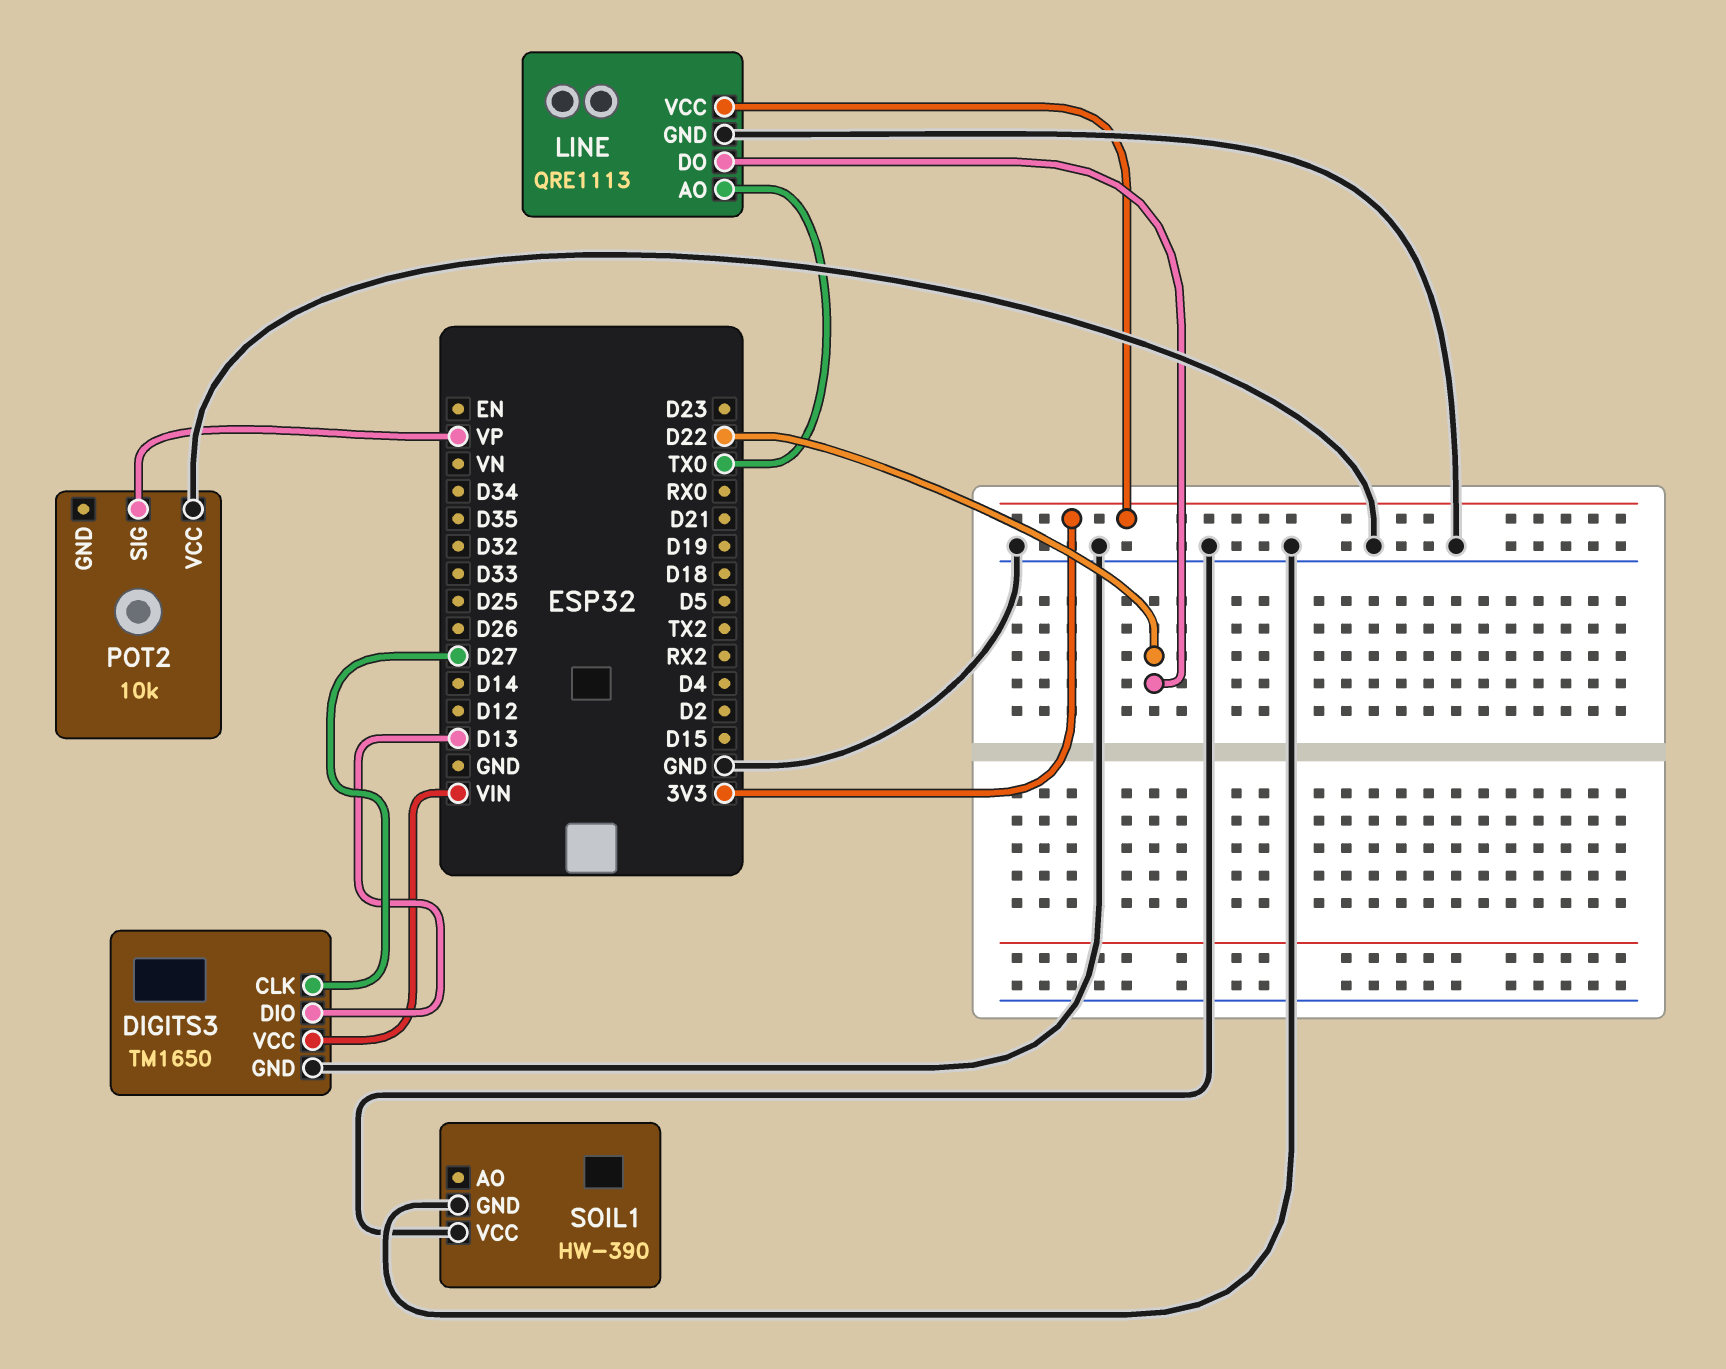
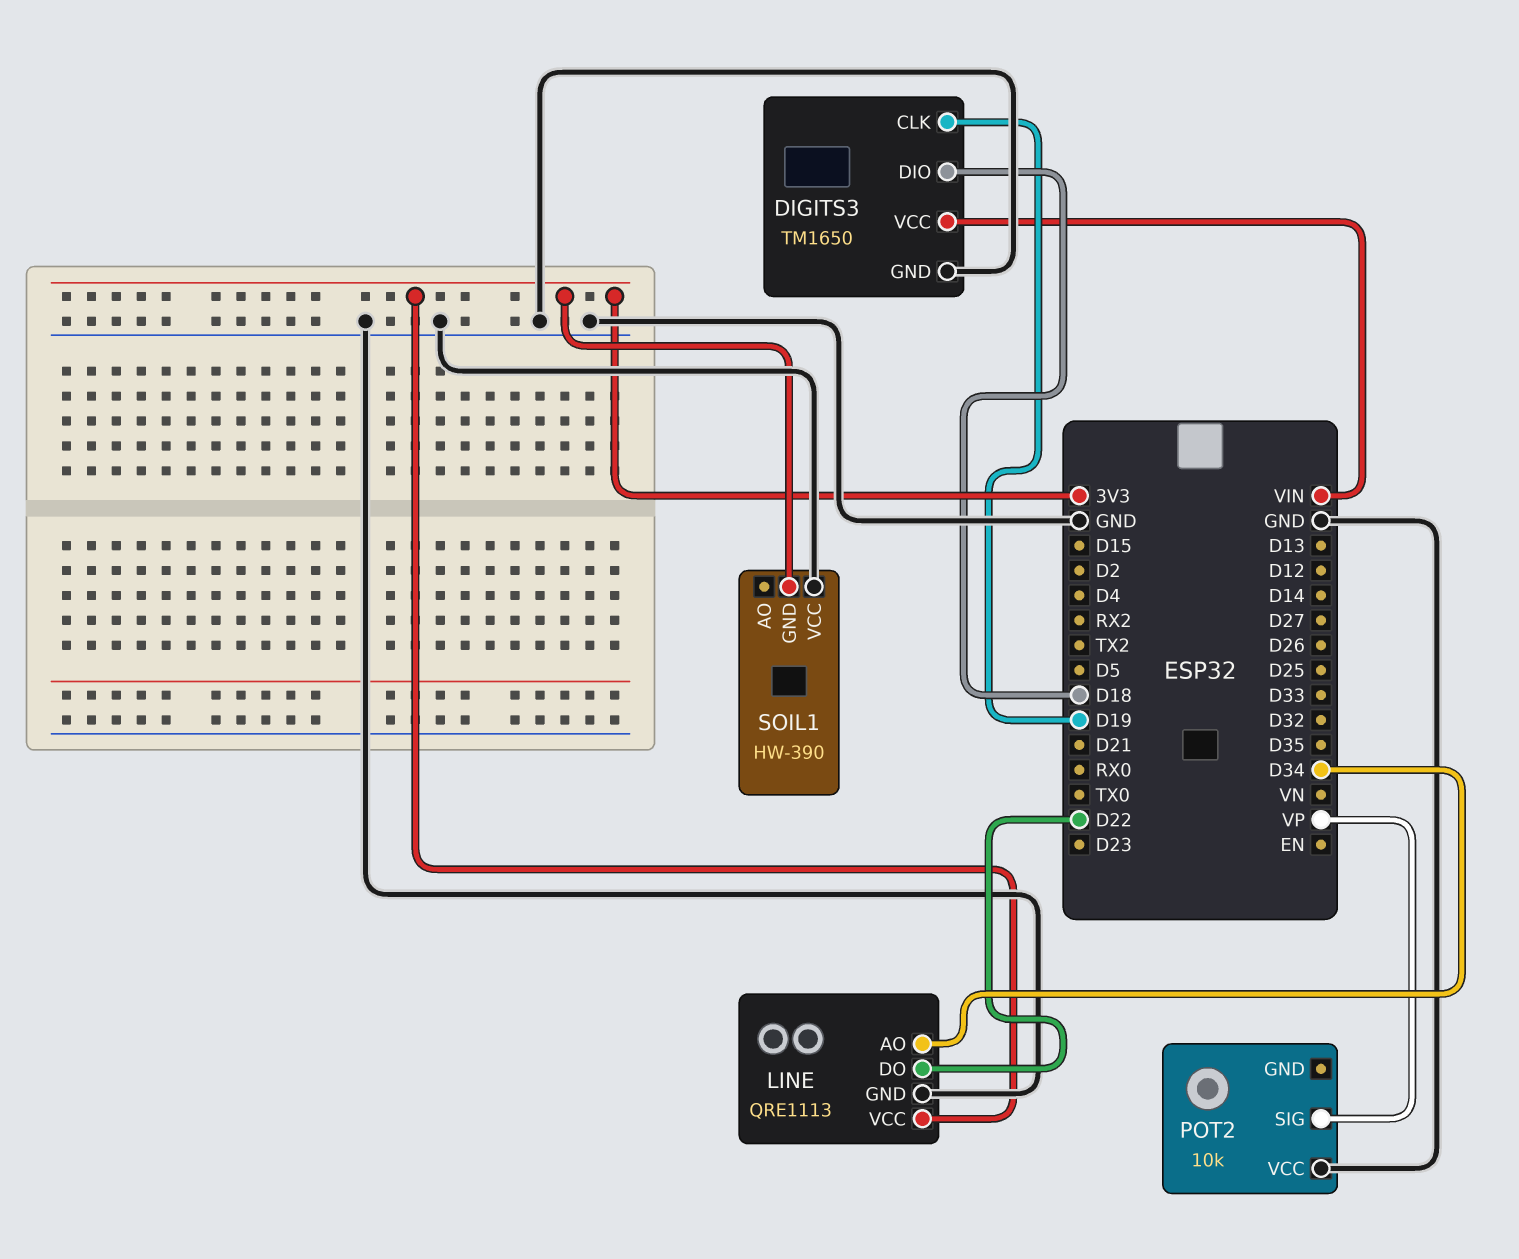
DIGITS3 pin CLK: D27 -> D19
DIGITS3 pin DIO: D13 -> D18
LINE pin AO: TX0 -> D34
SOIL1 pin GND: GND -> 3V3

